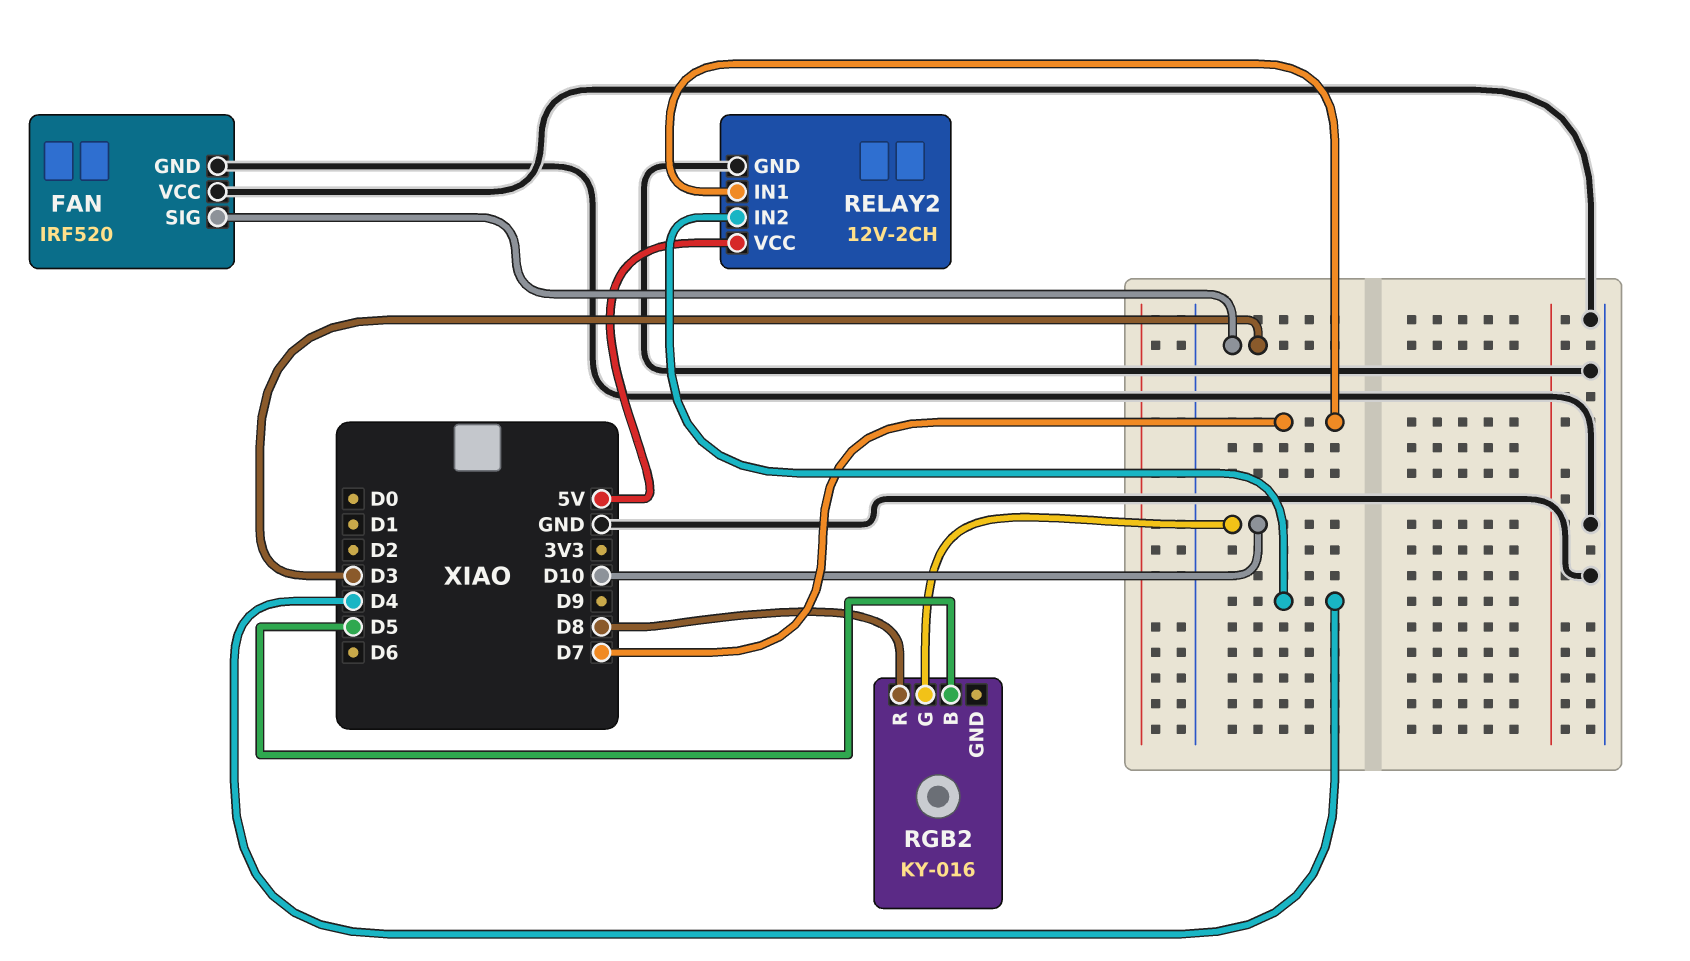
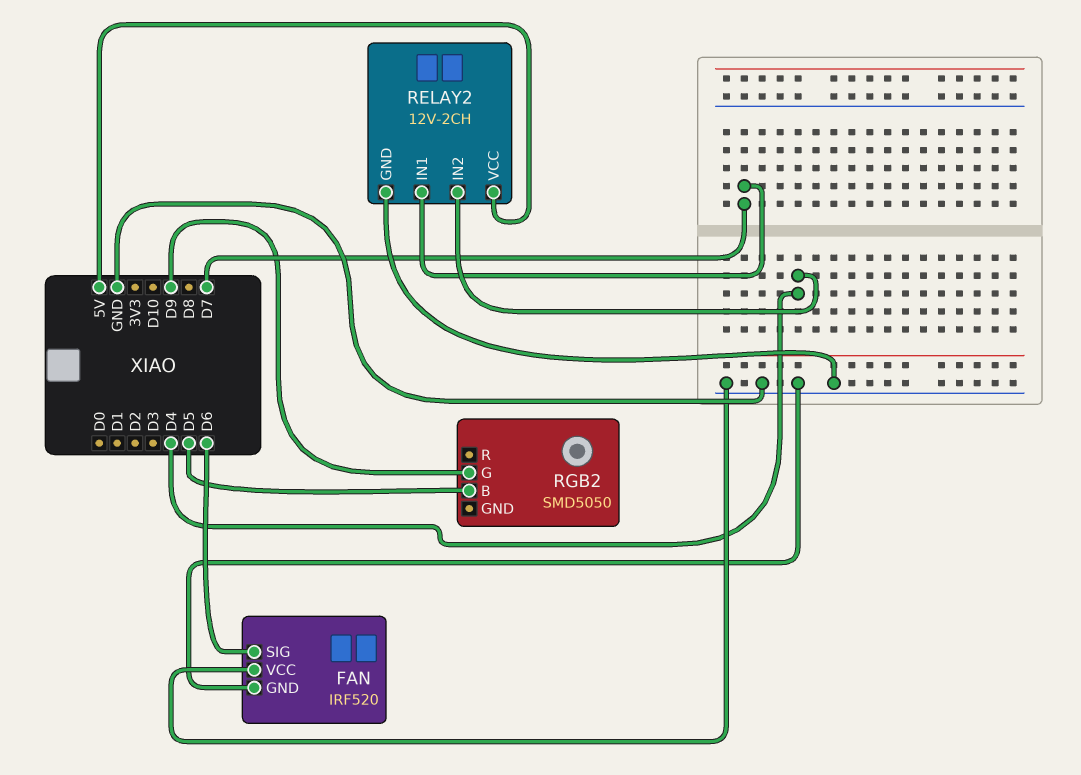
FAN pin SIG: D3 -> D6
RGB2: KY-016 -> SMD5050
RGB2 pin G: D10 -> D9
RGB2 pin R: D8 -> none

